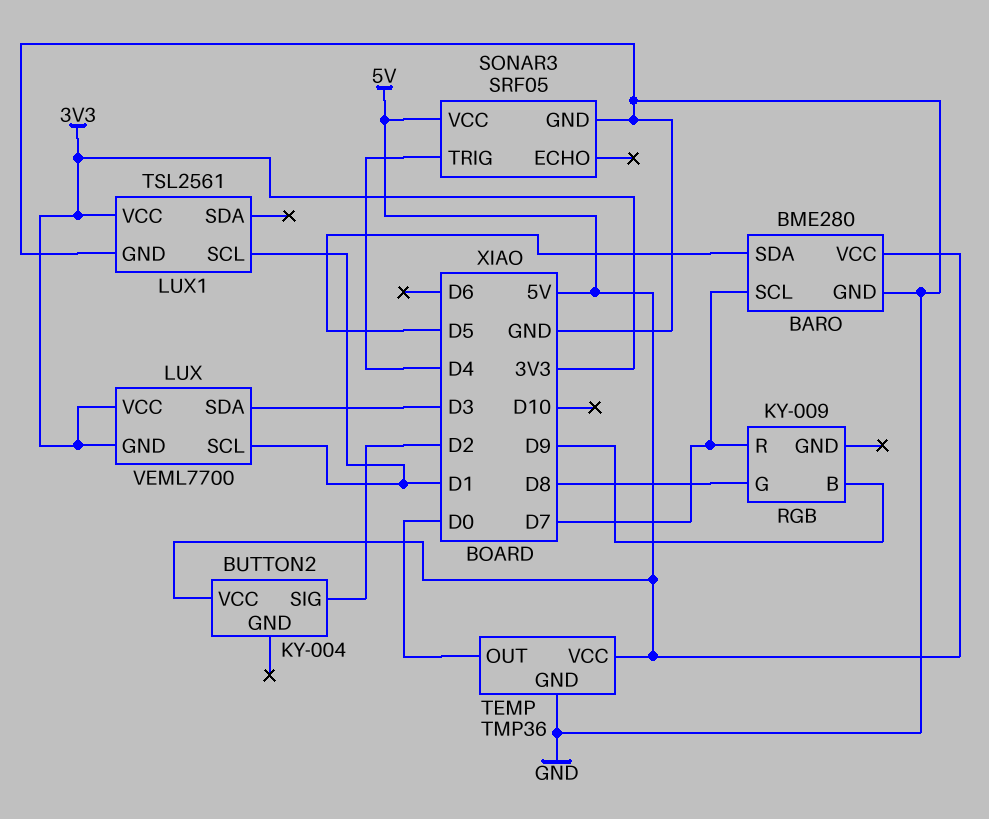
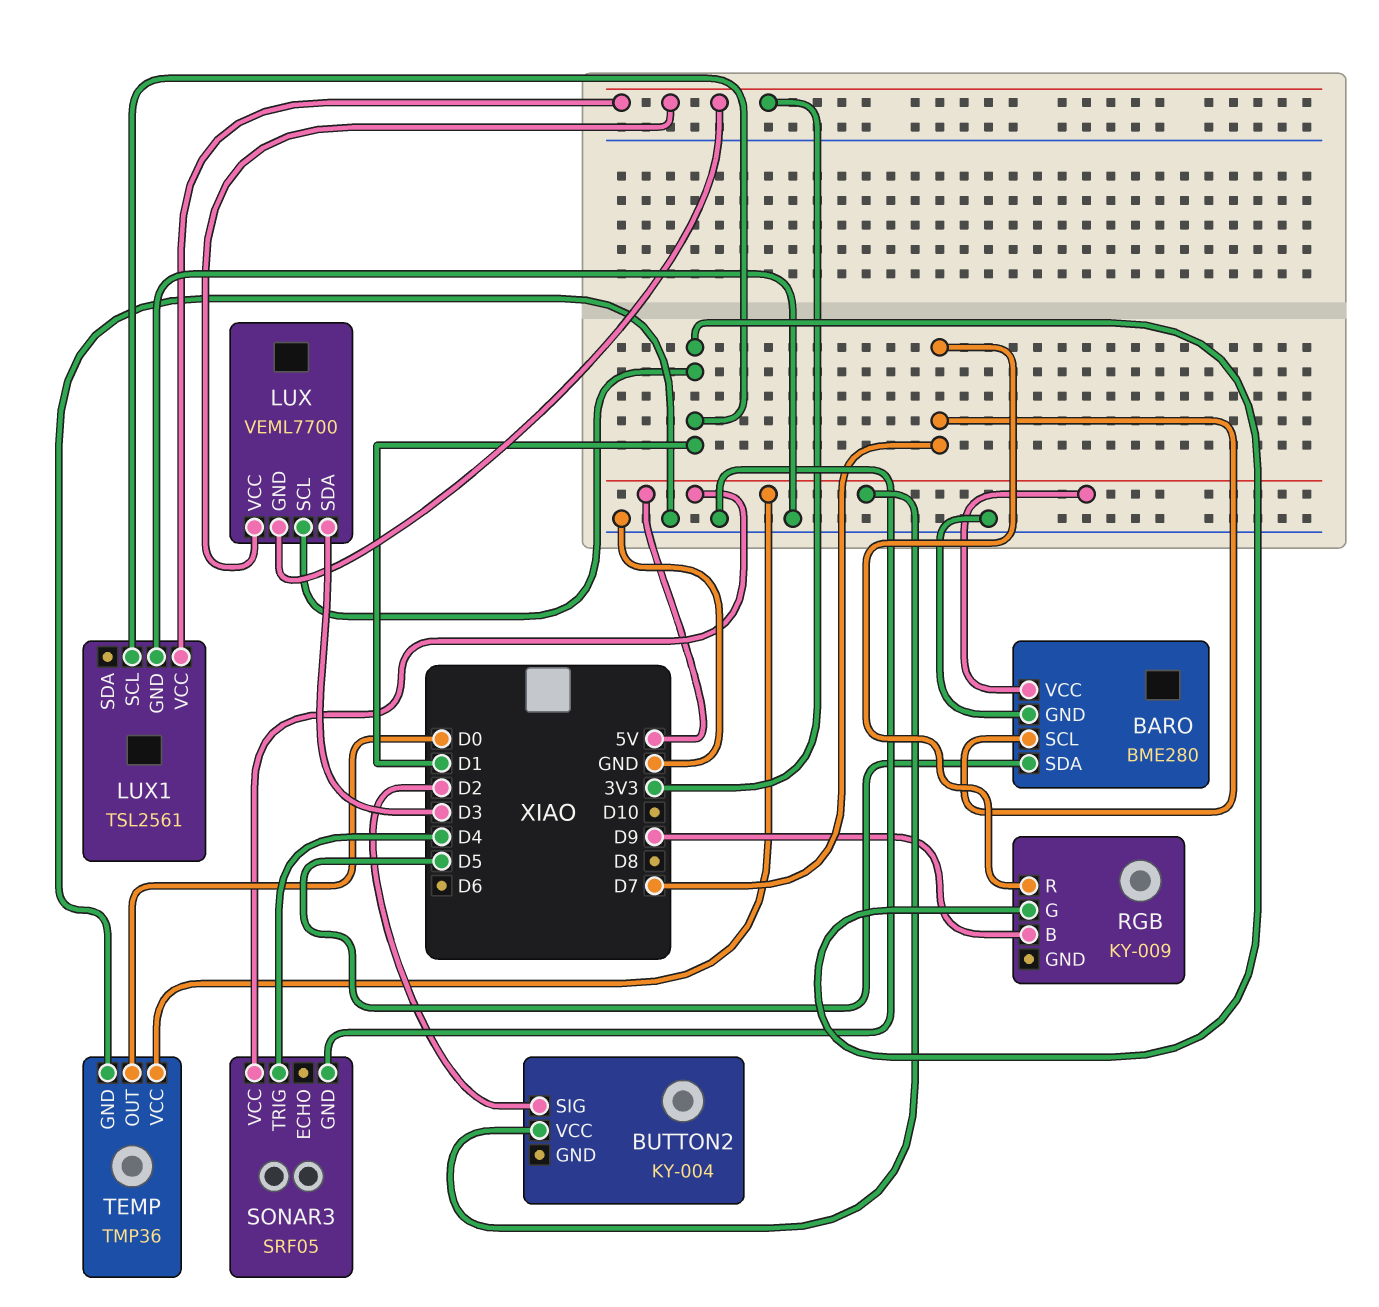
RGB pin G: D8 -> D1

